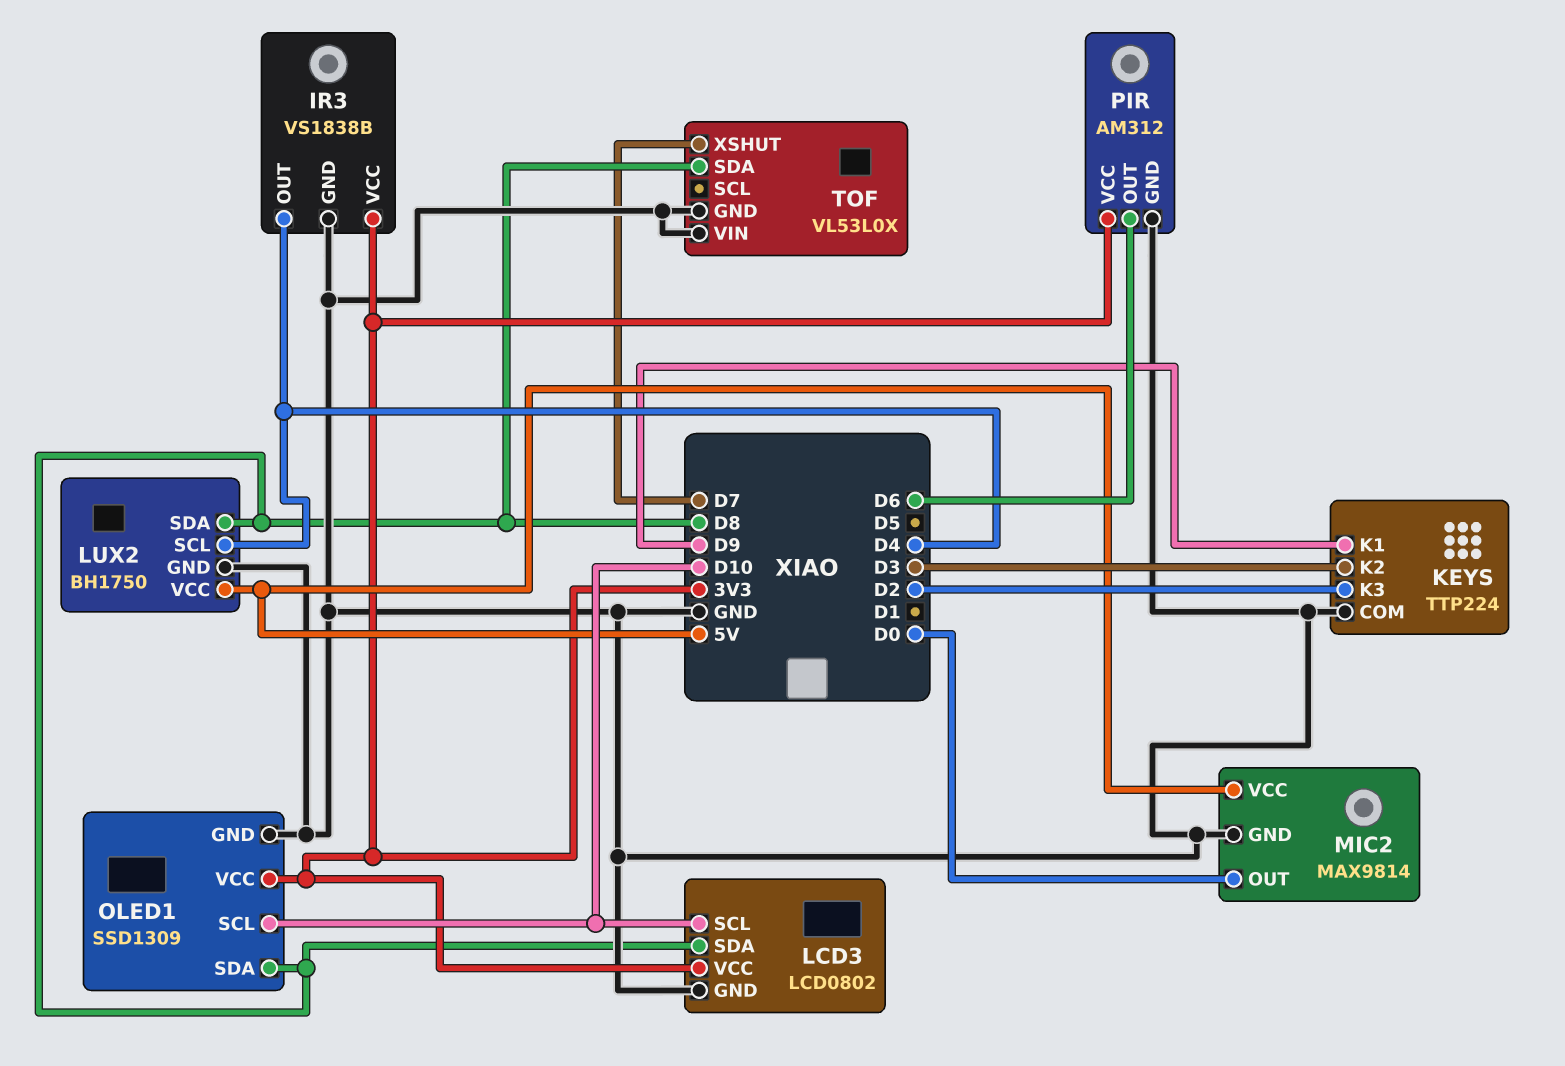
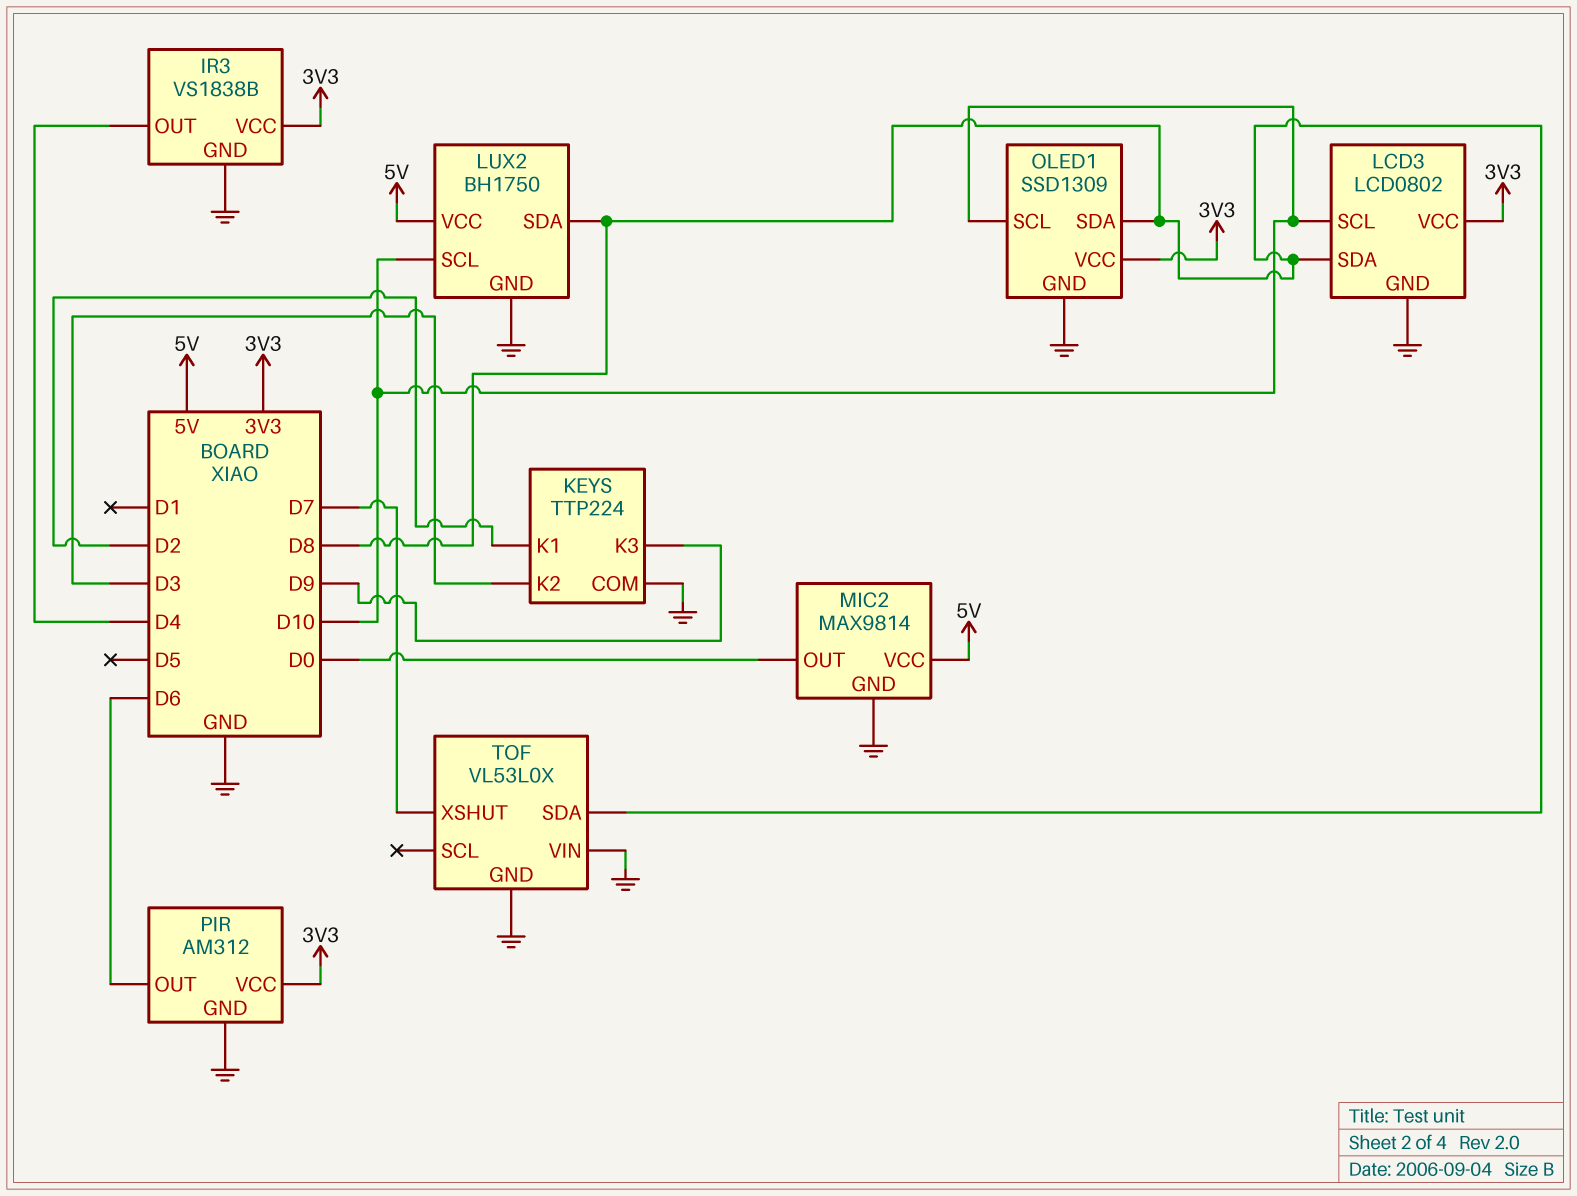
KEYS pin K1: D9 -> D2
KEYS pin K3: D2 -> D9
LUX2 pin SCL: D4 -> D10

